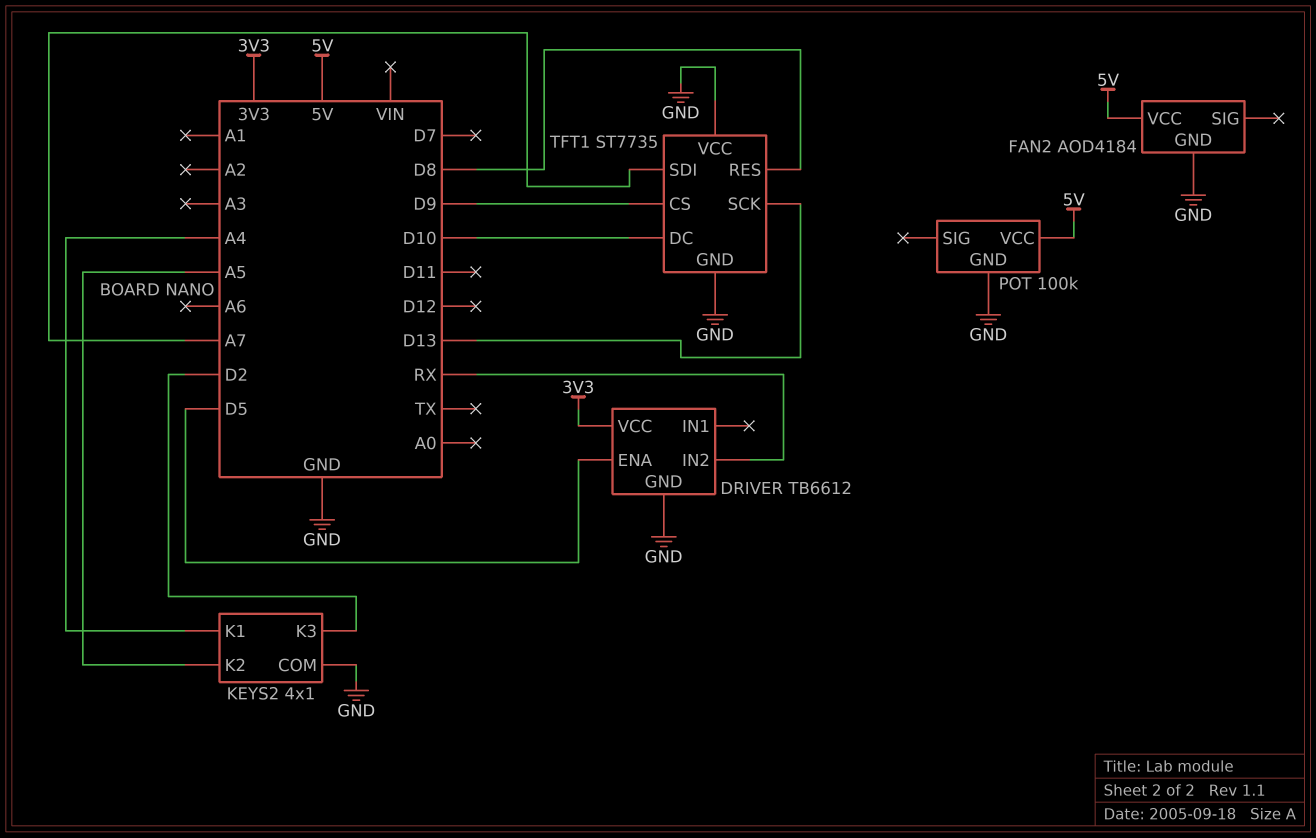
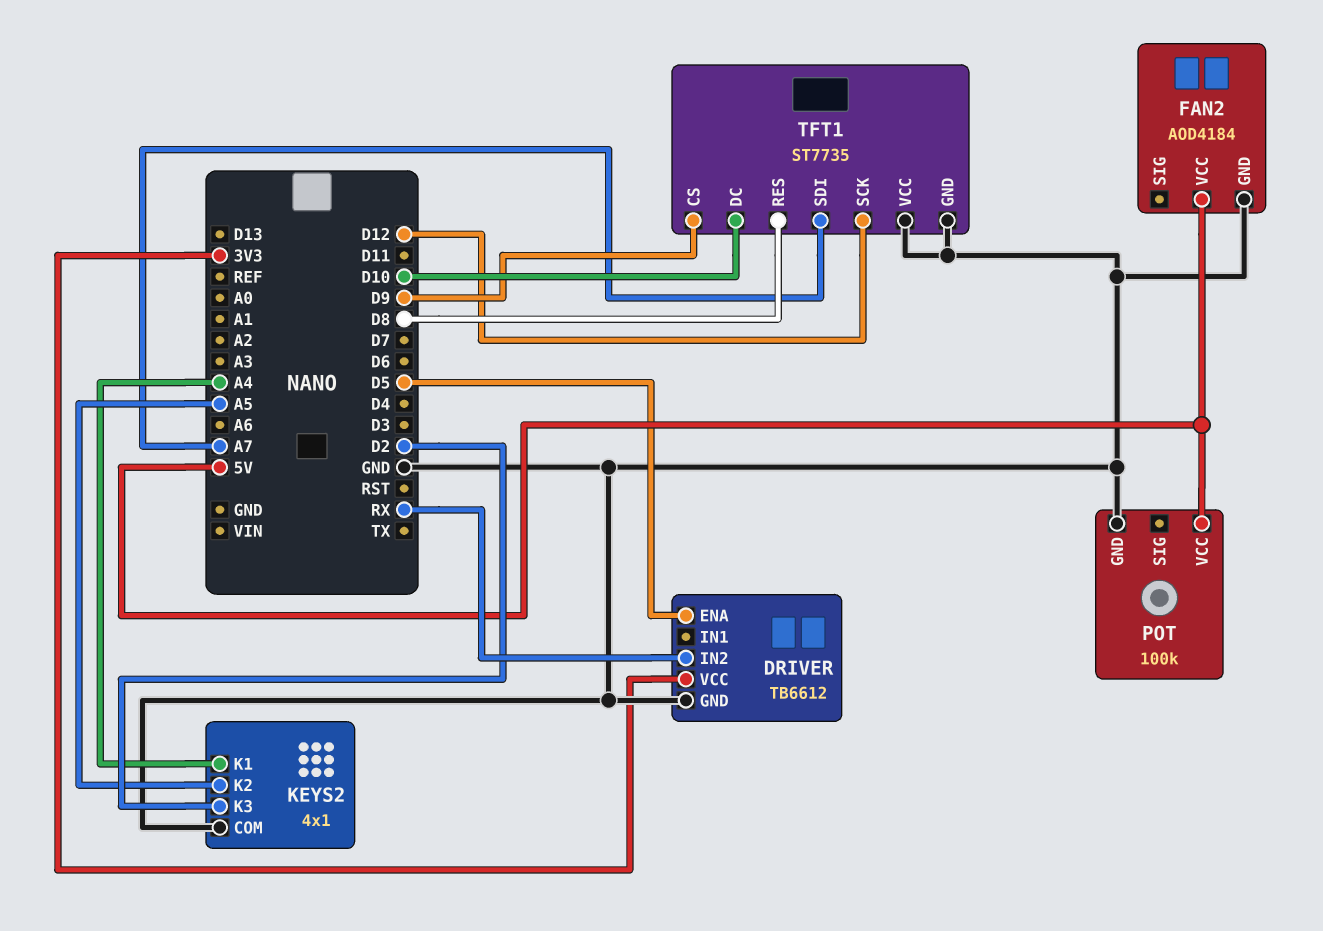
TFT1 pin SCK: D13 -> D12

